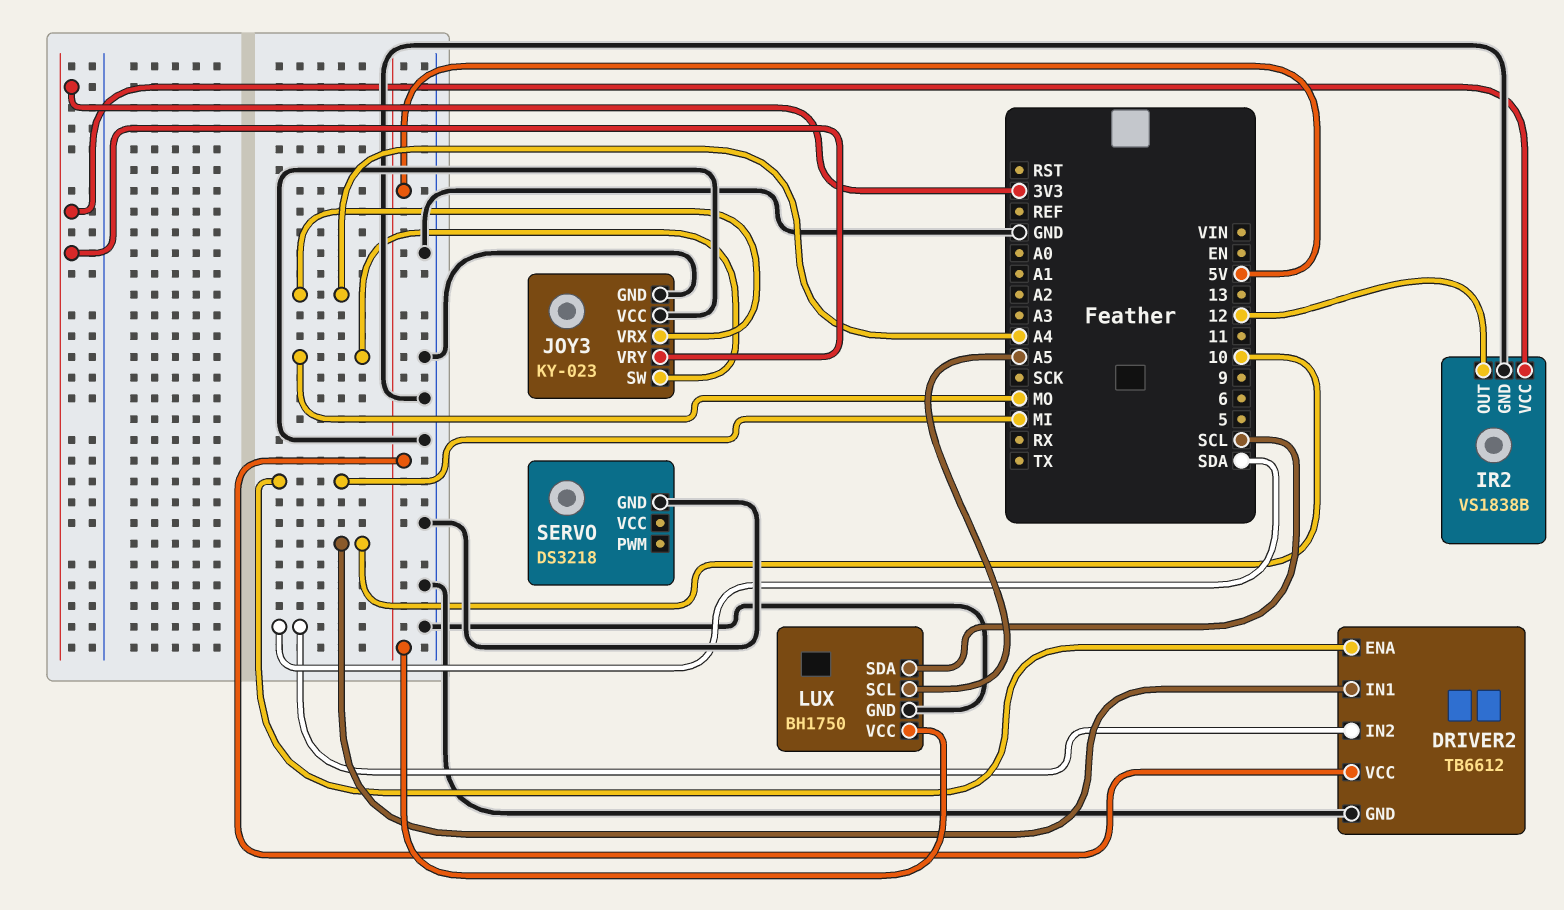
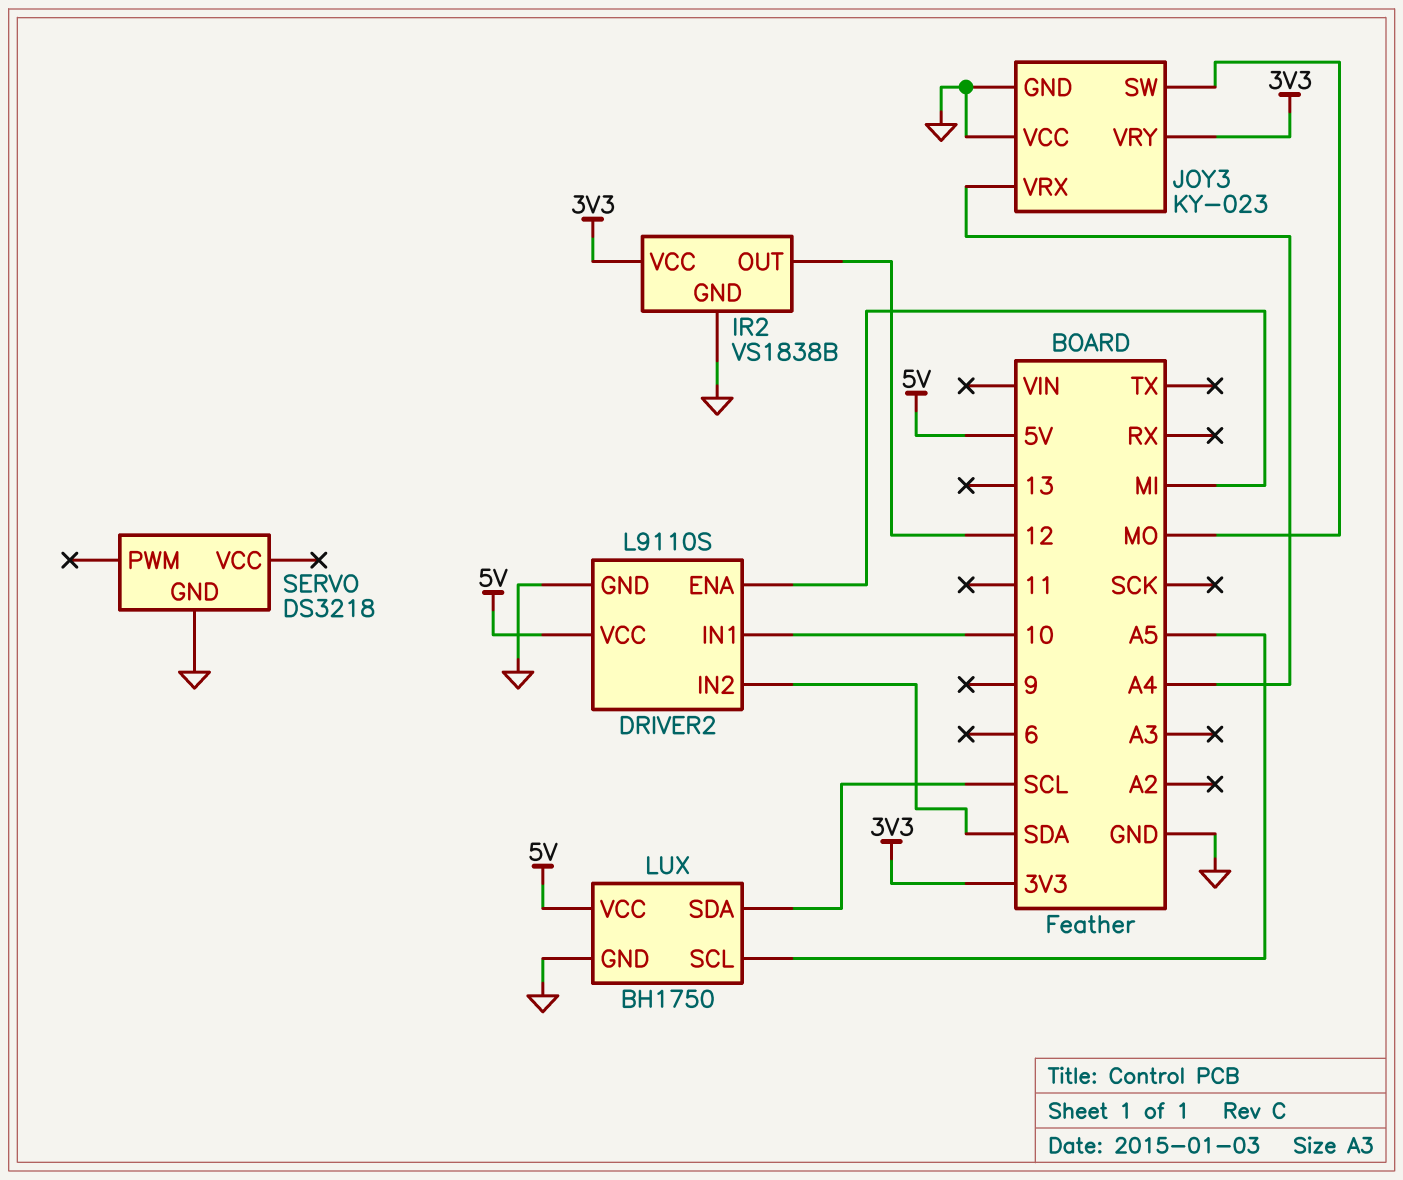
DRIVER2: TB6612 -> L9110S

